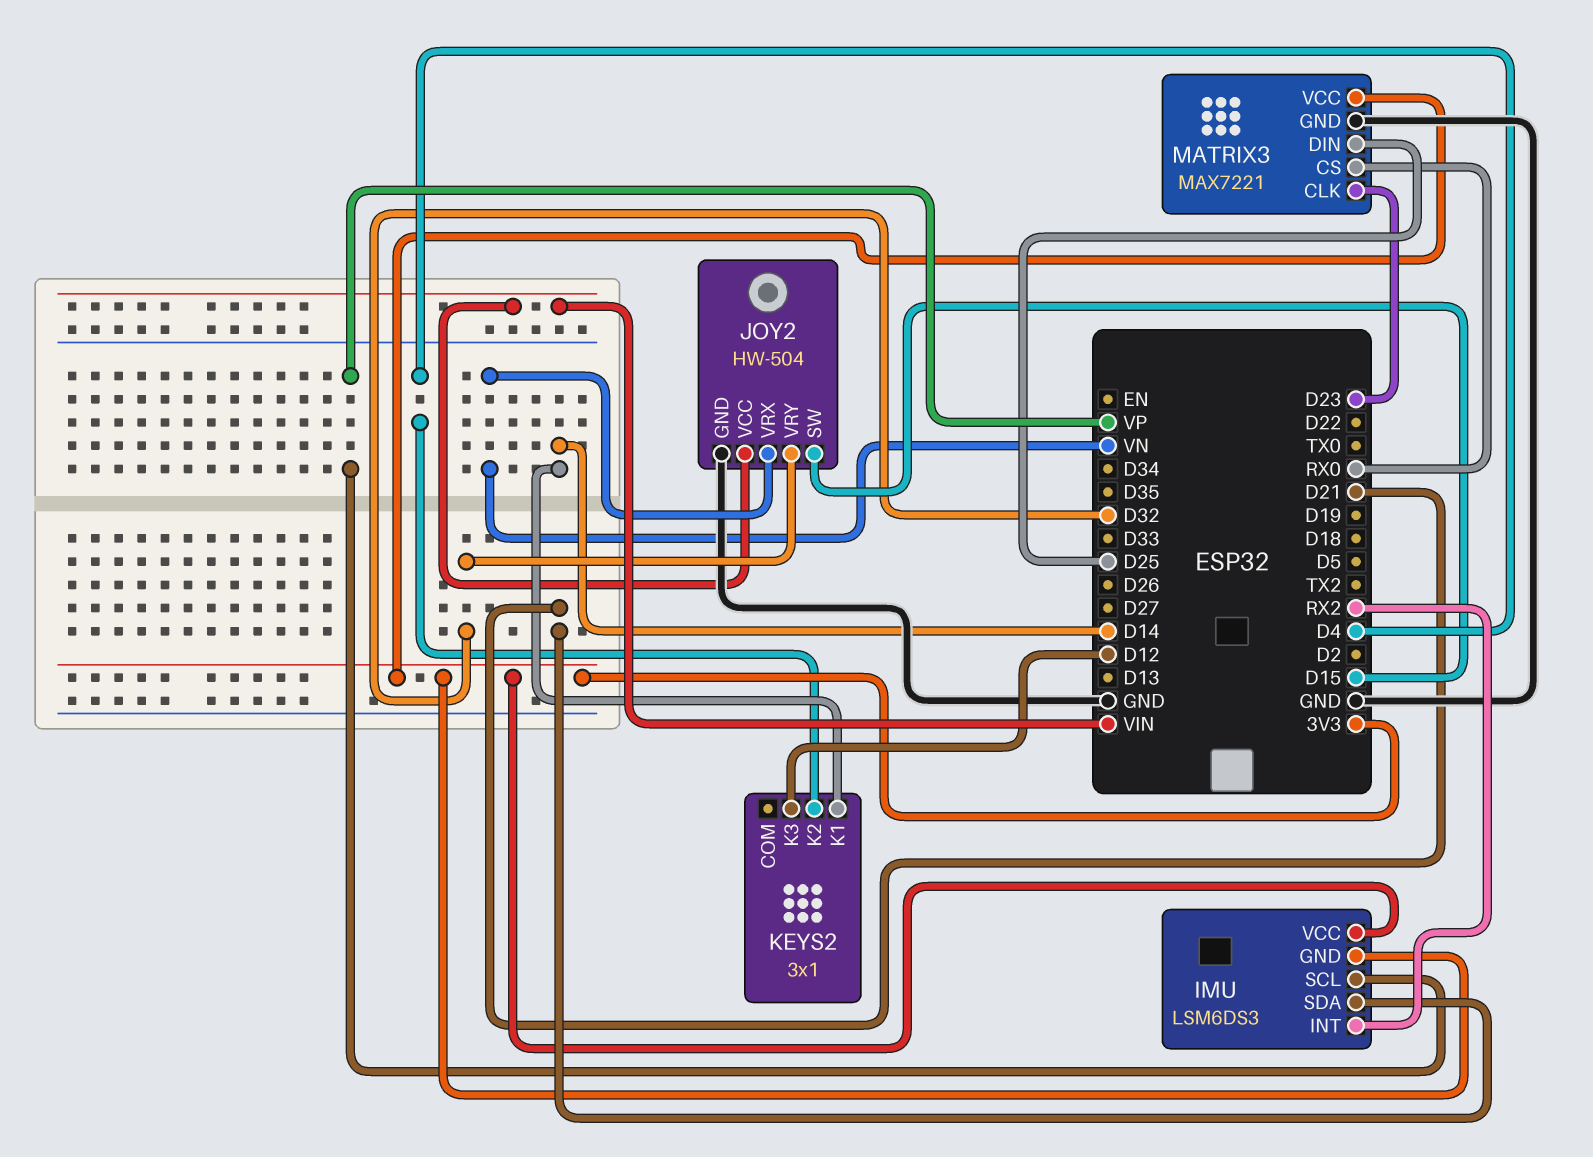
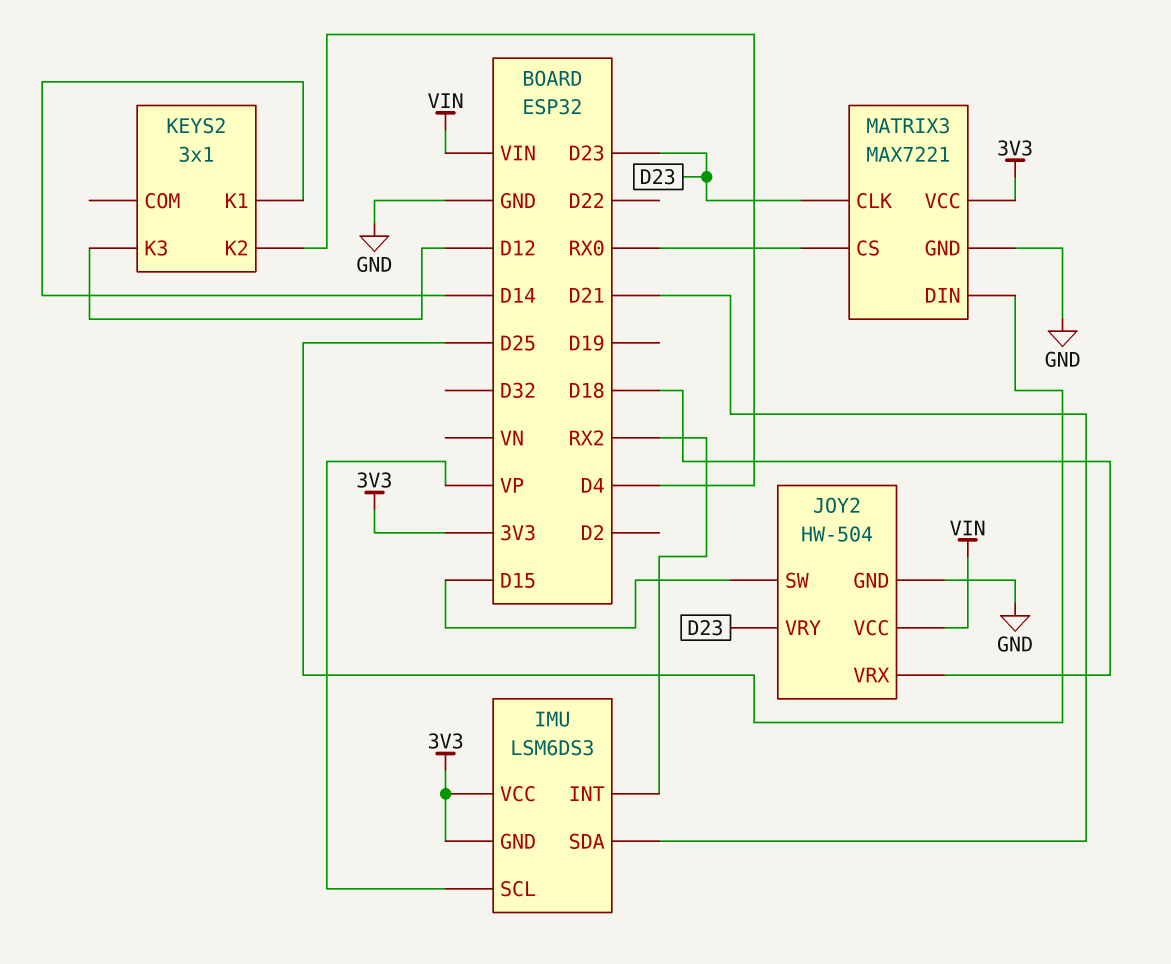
JOY2 pin VRX: VN -> D18
JOY2 pin VRY: D32 -> D23

